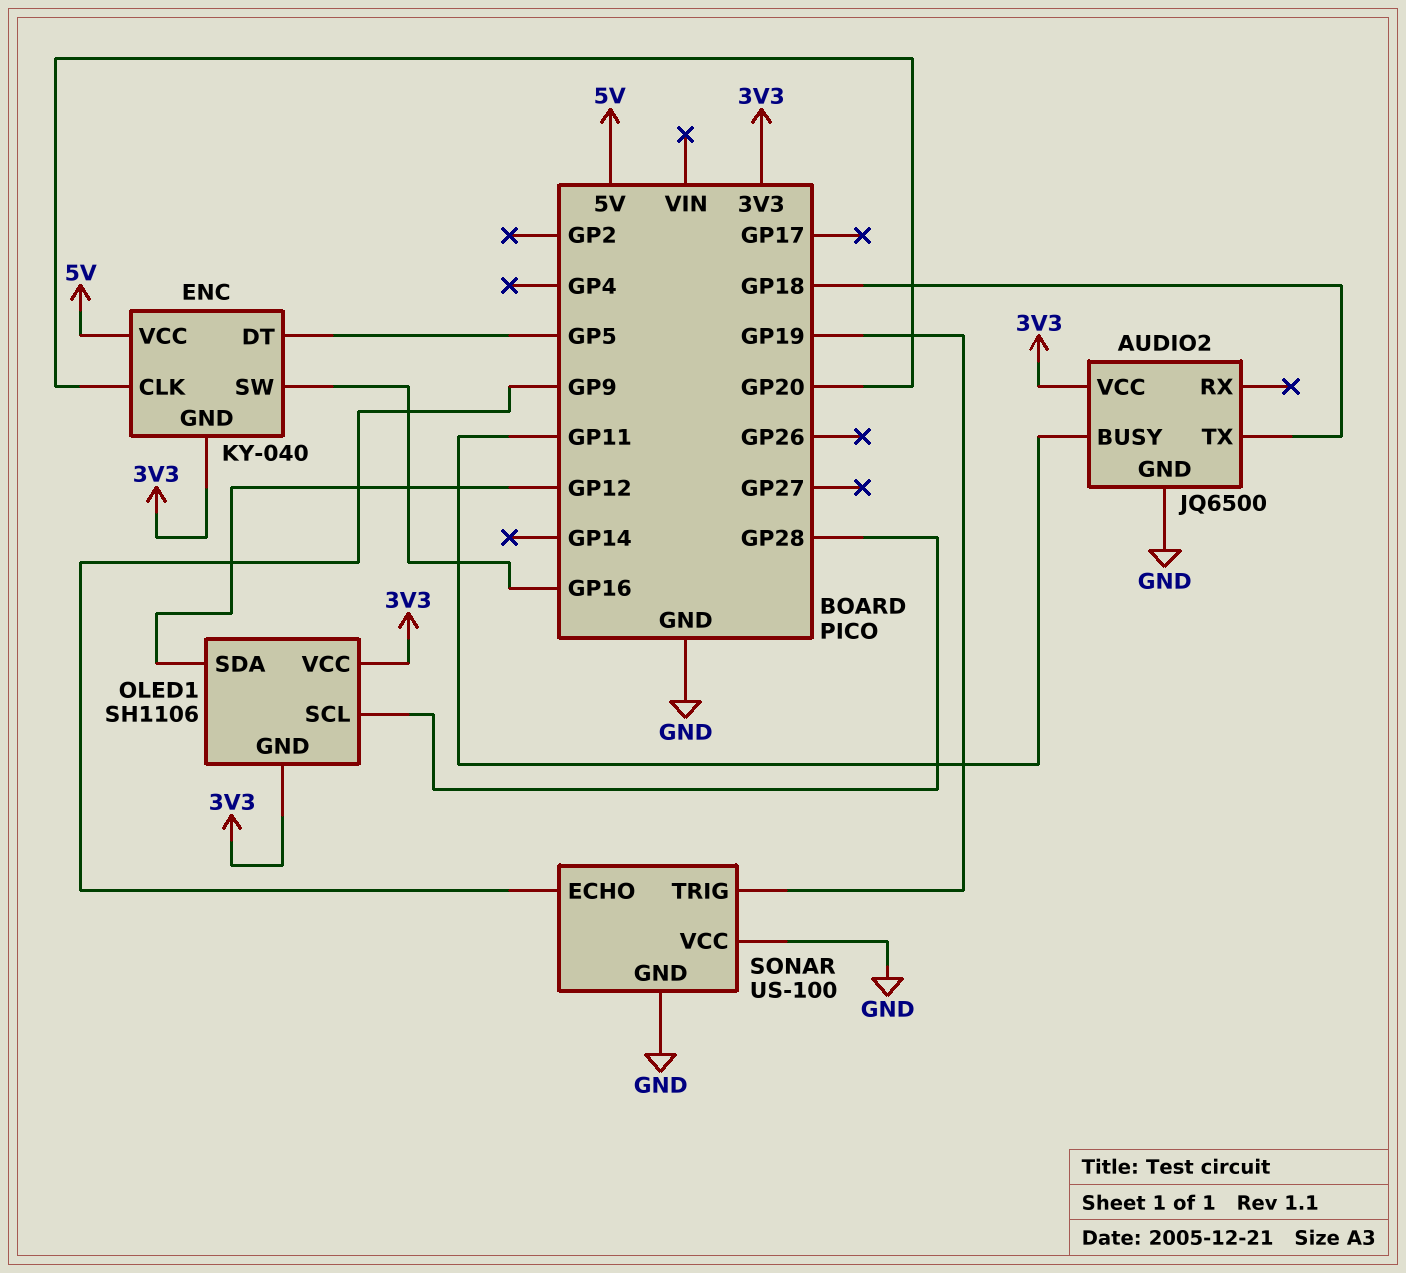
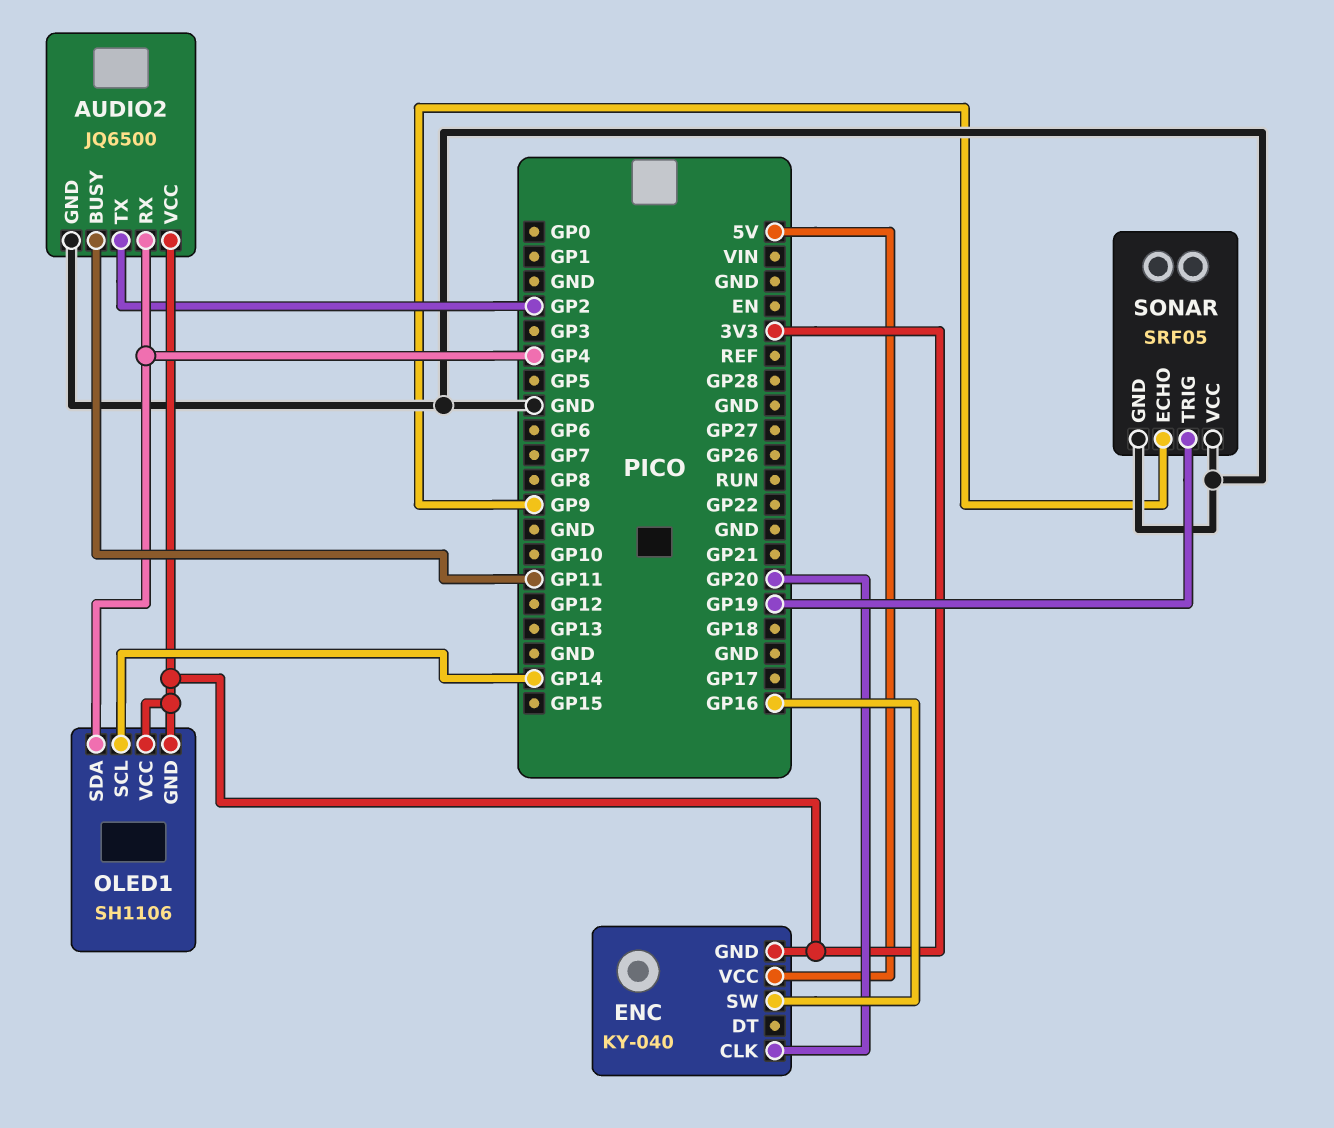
AUDIO2 pin RX: none -> GP4
AUDIO2 pin TX: GP18 -> GP2
ENC pin DT: GP5 -> none
OLED1 pin SCL: GP28 -> GP14
OLED1 pin SDA: GP12 -> GP4
SONAR: US-100 -> SRF05

